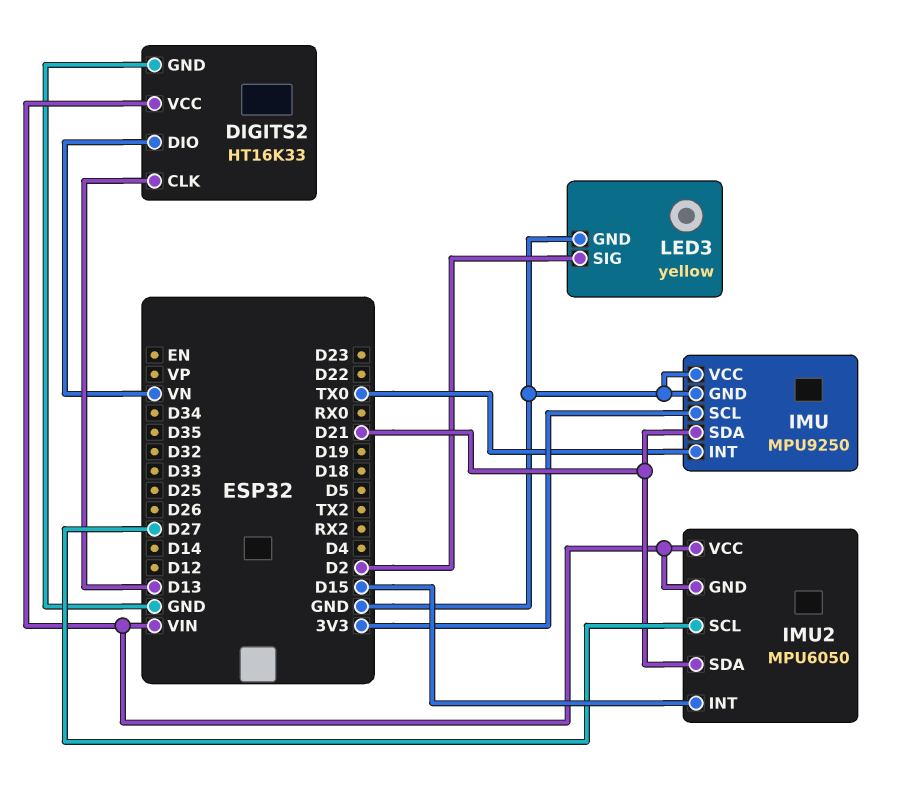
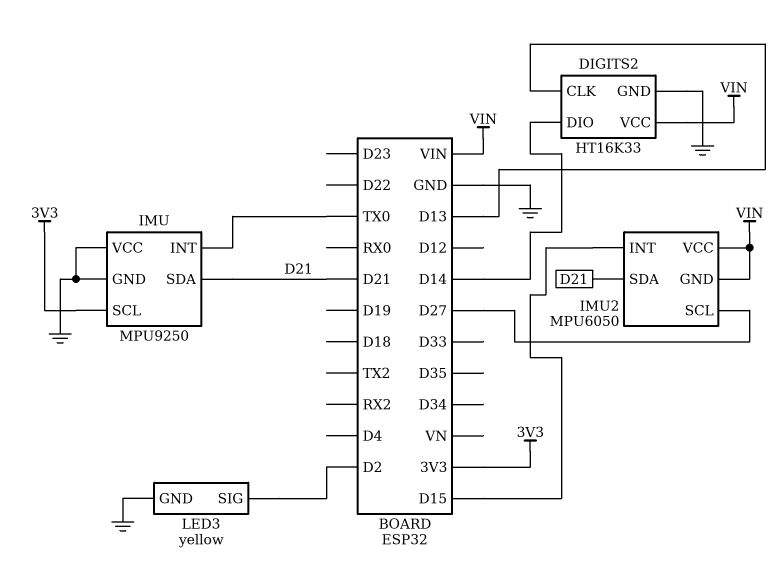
DIGITS2 pin DIO: VN -> D14

